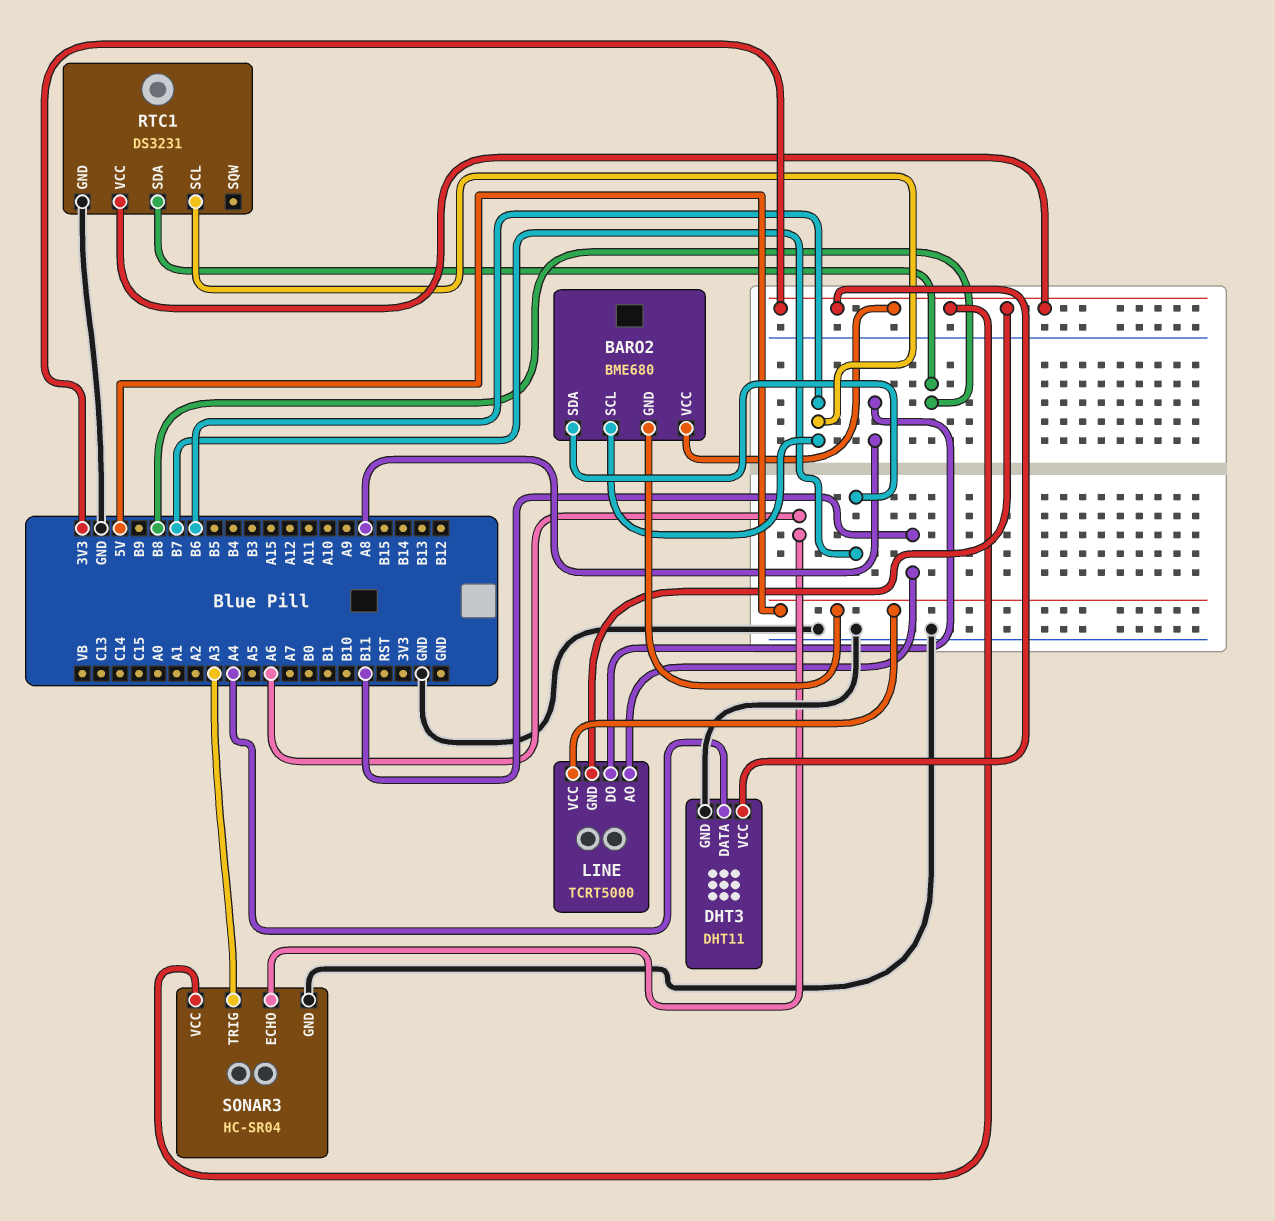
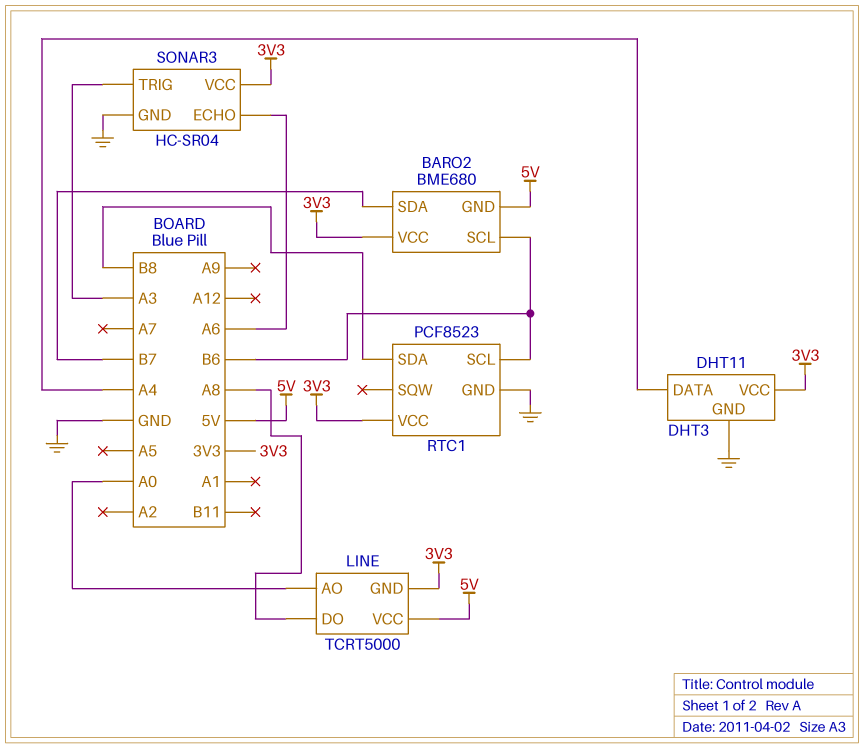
LINE pin AO: B11 -> A0
RTC1: DS3231 -> PCF8523

